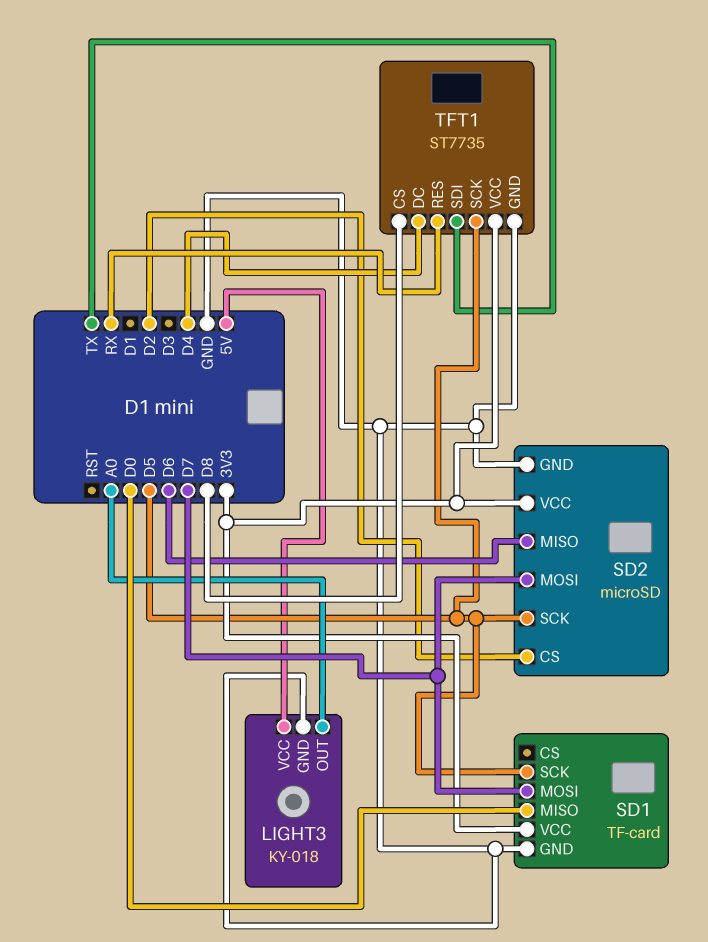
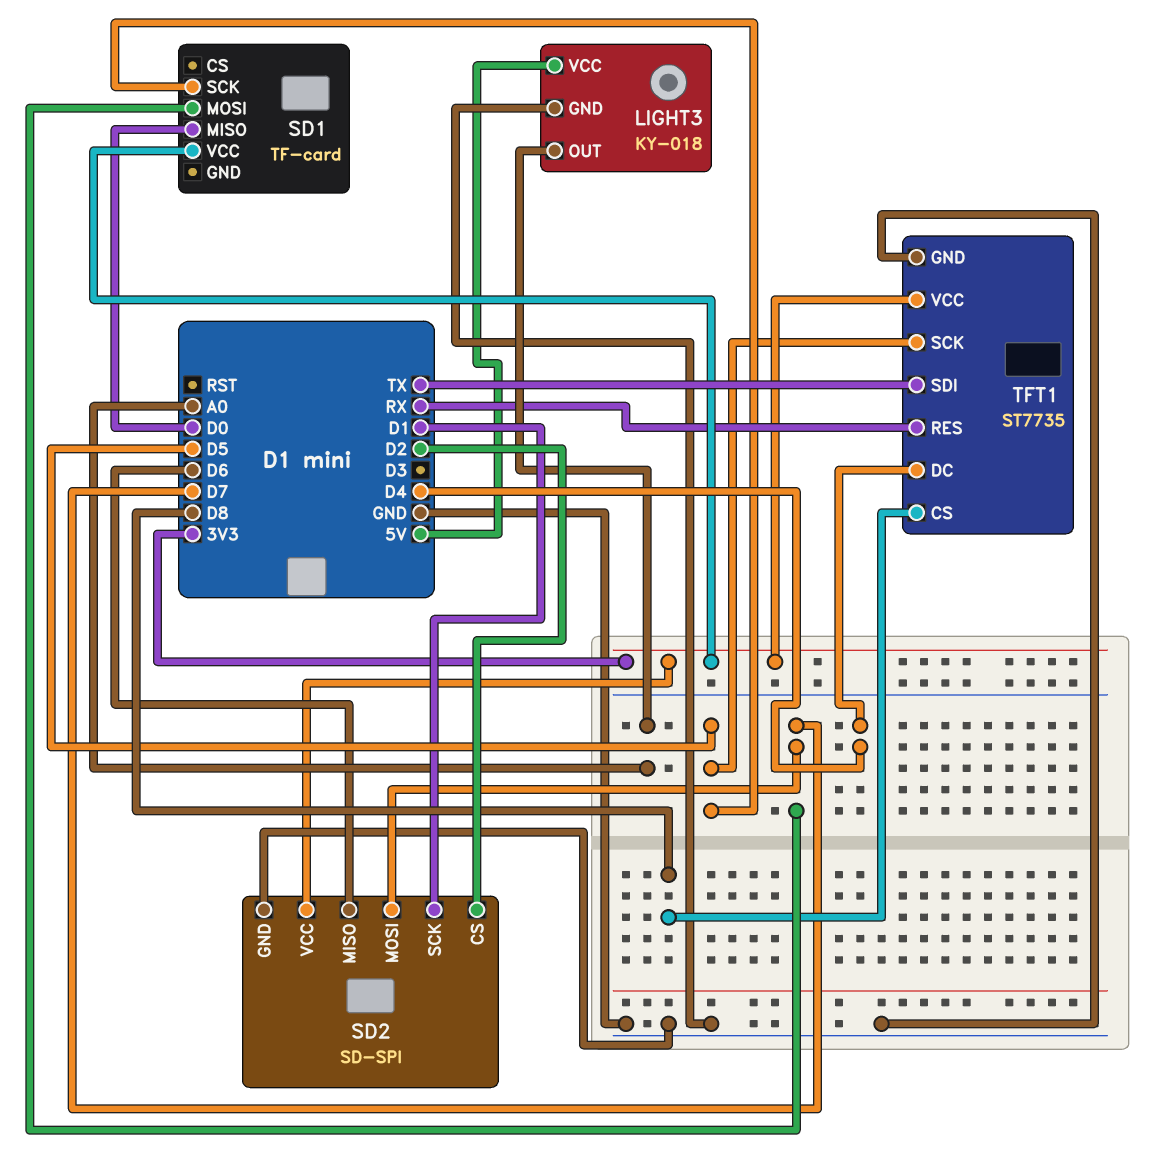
SD1 pin GND: GND -> none
SD2: microSD -> SD-SPI
SD2 pin SCK: D5 -> D1

